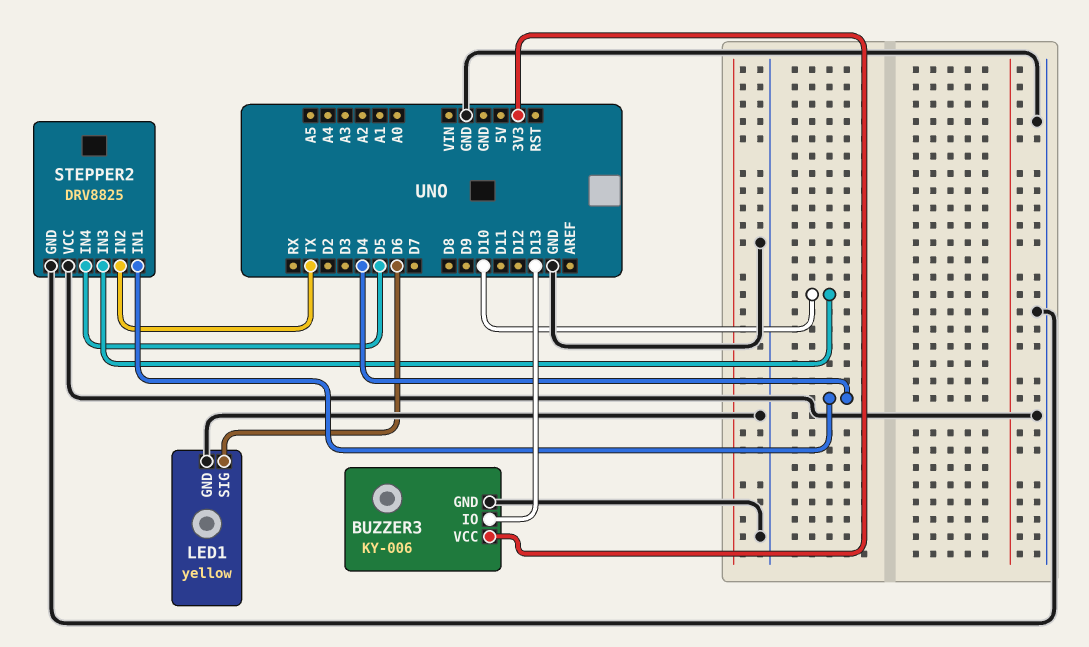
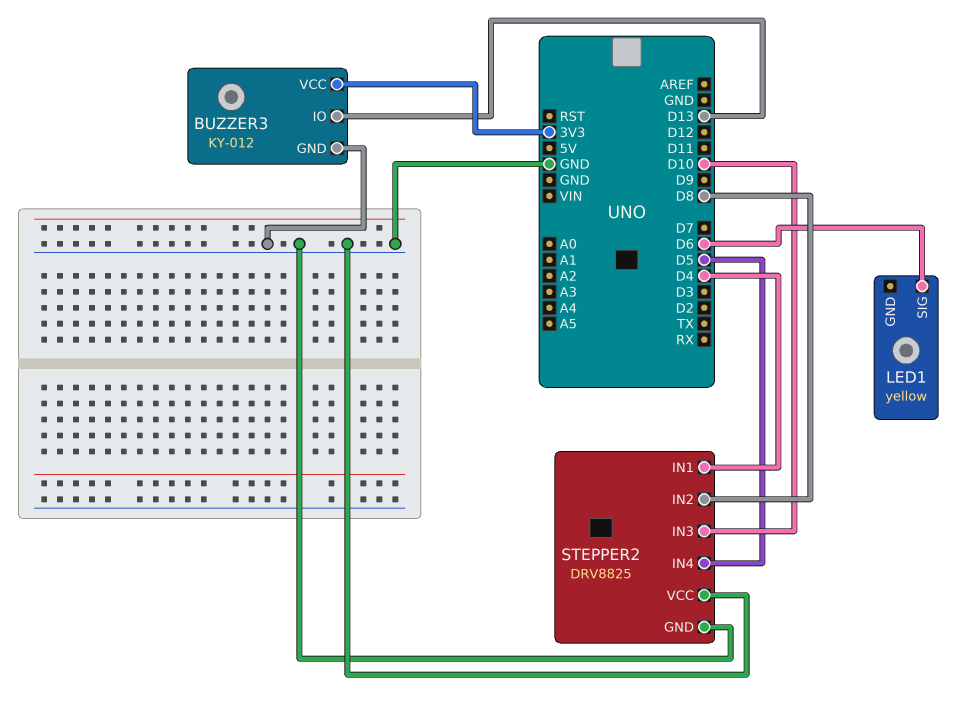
BUZZER3: KY-006 -> KY-012
LED1 pin GND: GND -> none
STEPPER2 pin IN2: TX -> D8

